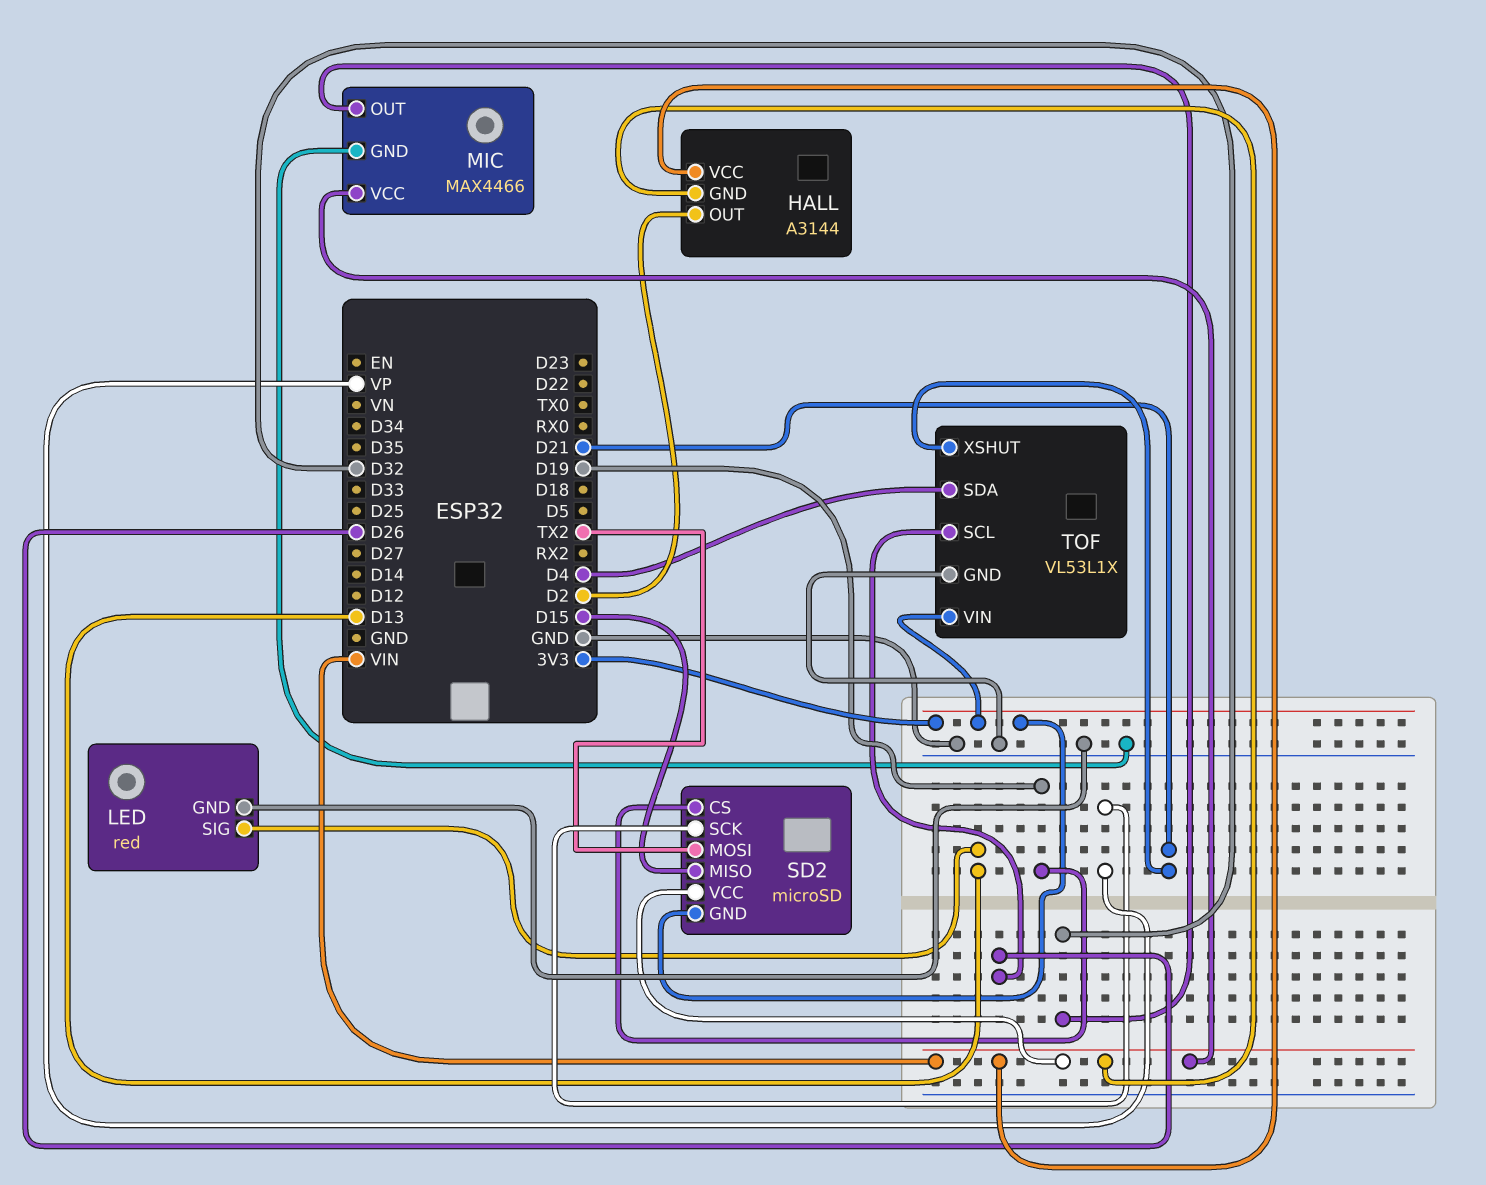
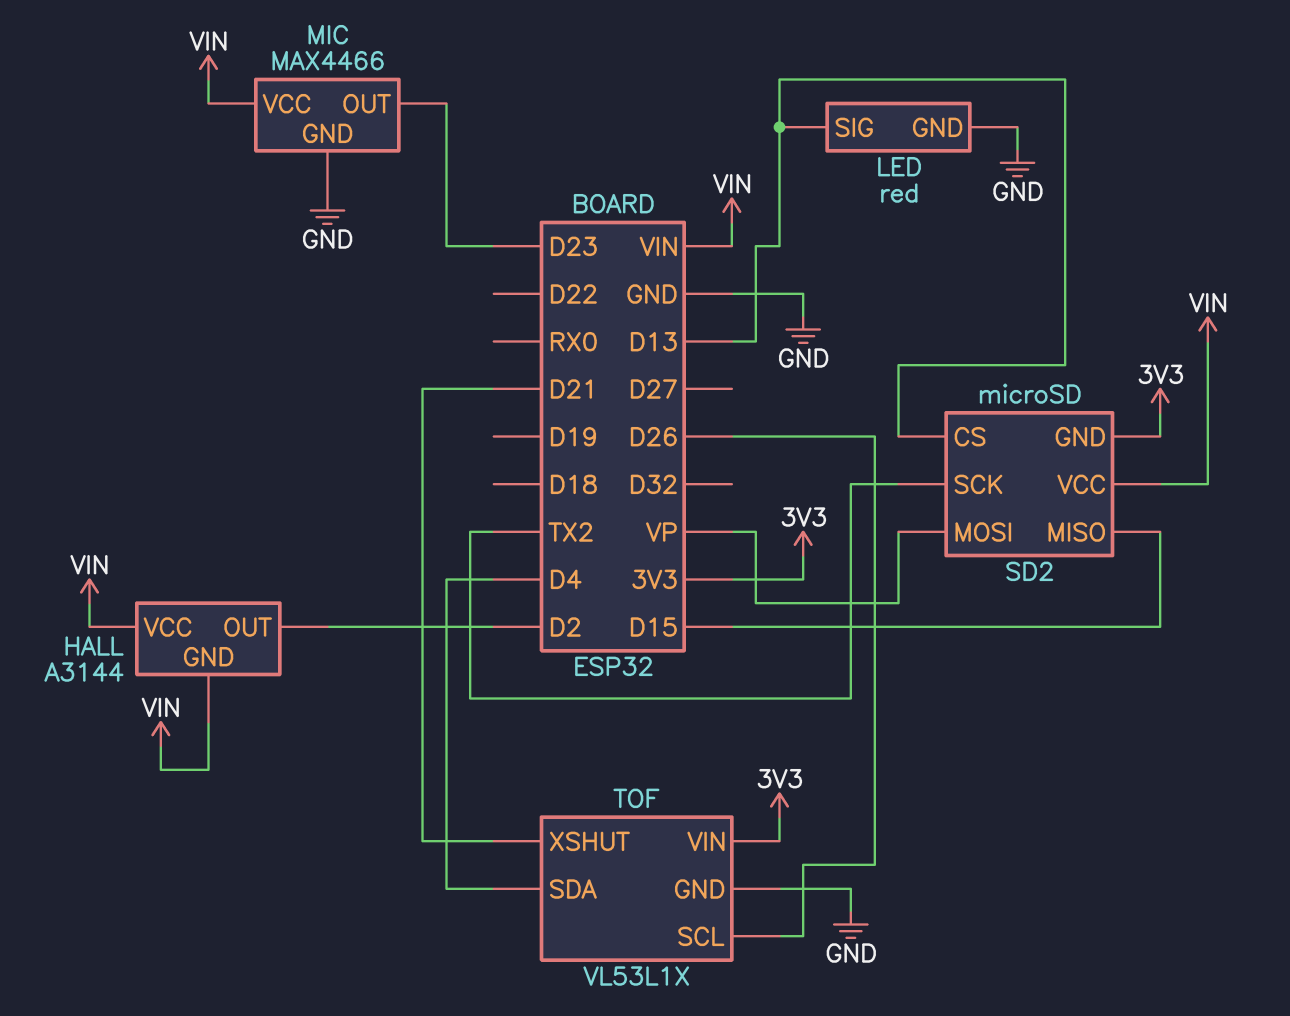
MIC pin OUT: D32 -> D23
SD2 pin CS: D19 -> D13
SD2 pin MOSI: TX2 -> VP
SD2 pin SCK: VP -> TX2

